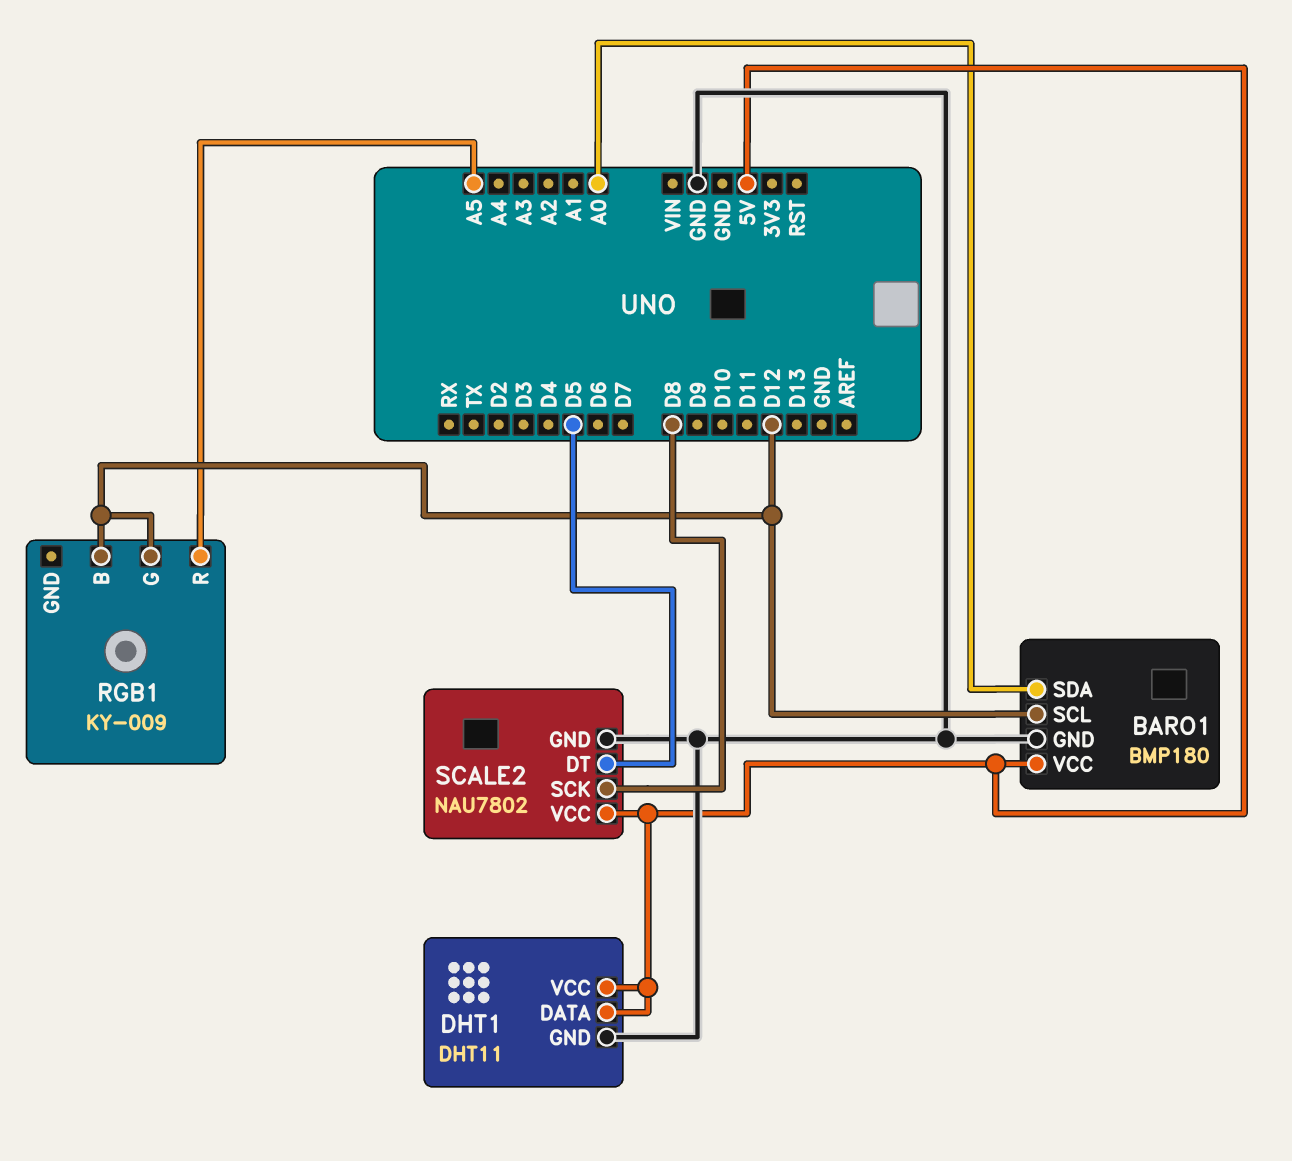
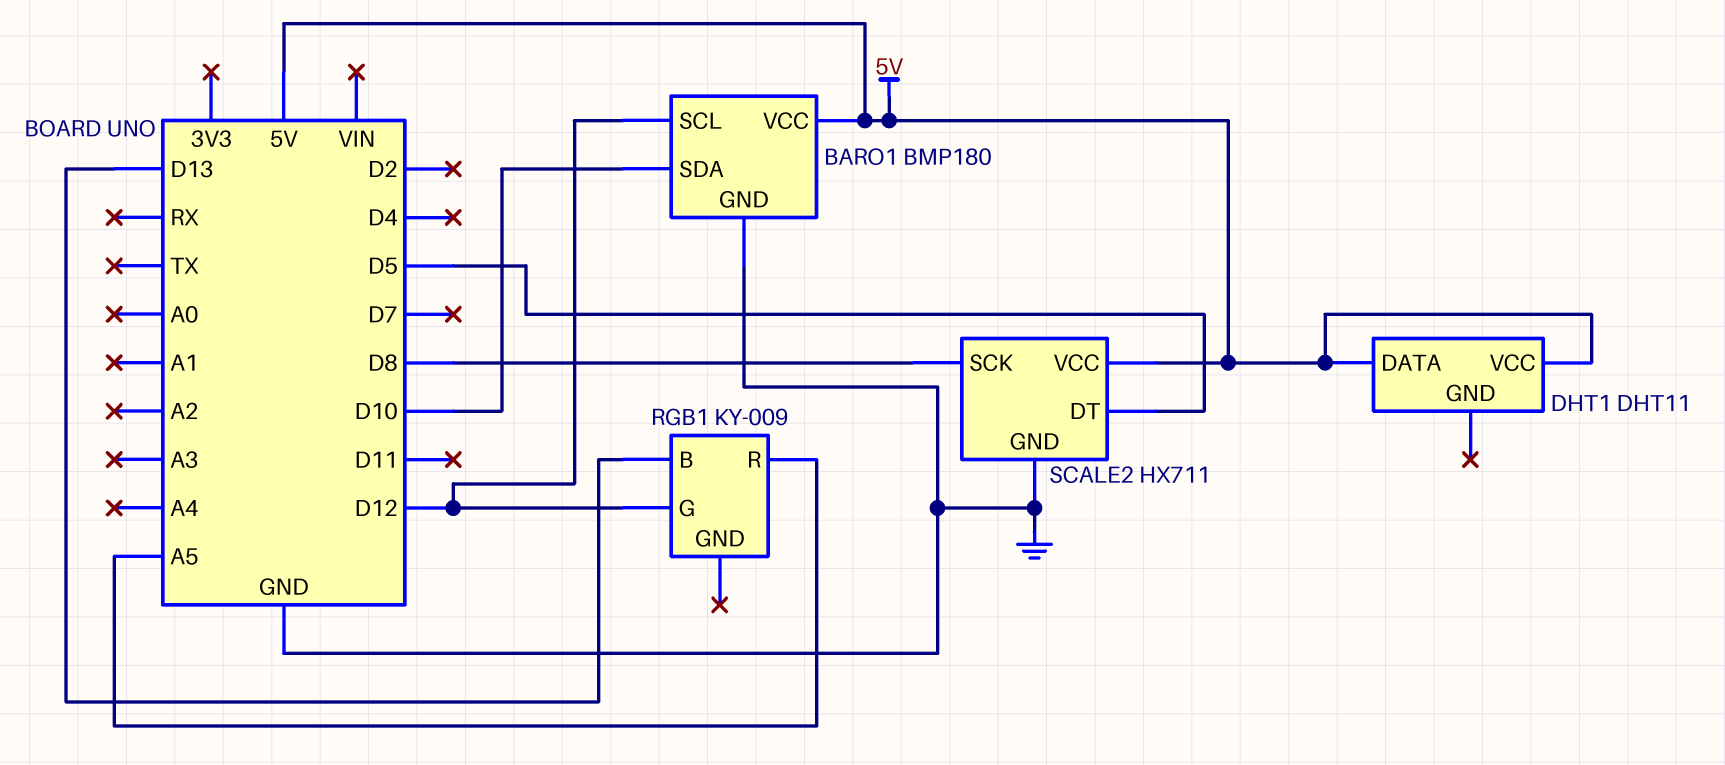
BARO1 pin SDA: A0 -> D10
DHT1 pin GND: GND -> none
RGB1 pin B: D12 -> D13
SCALE2: NAU7802 -> HX711

